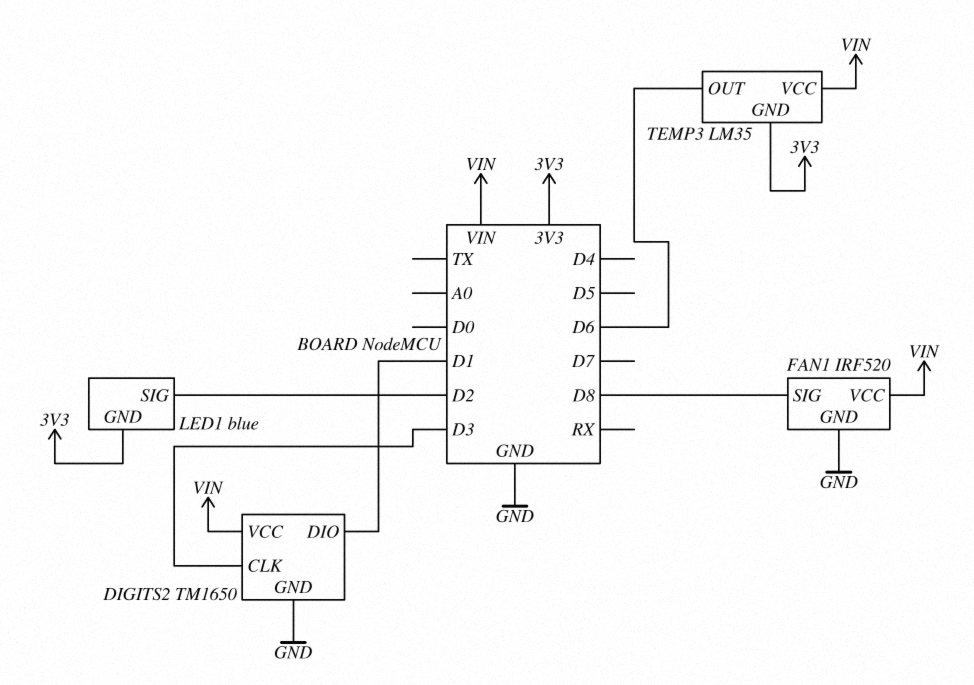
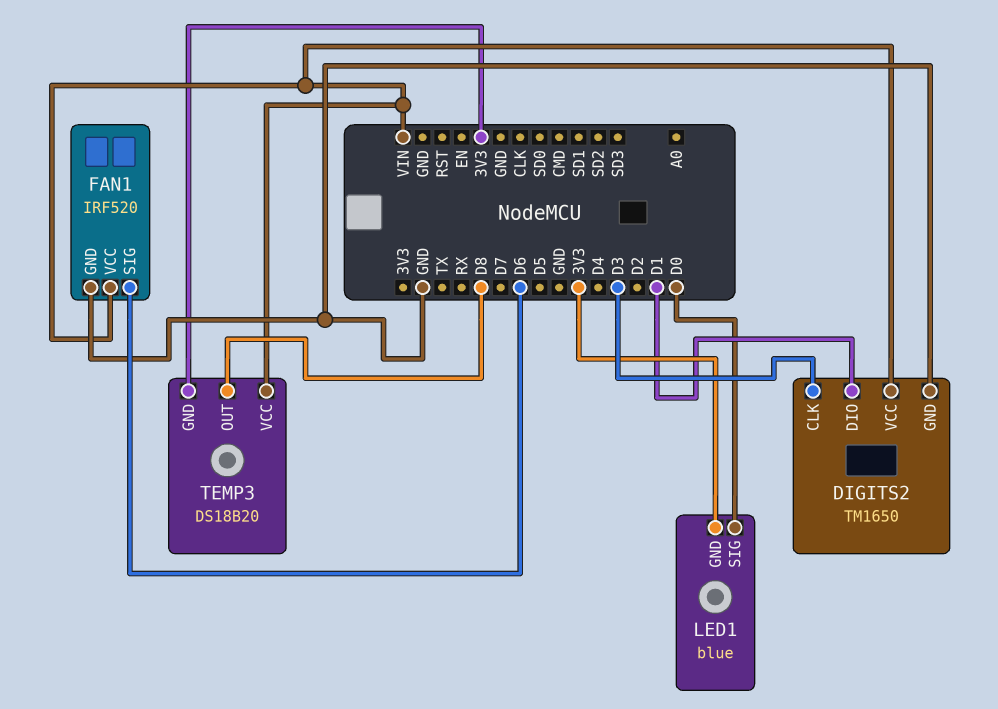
FAN1 pin SIG: D8 -> D6
LED1 pin SIG: D2 -> D0
TEMP3: LM35 -> DS18B20
TEMP3 pin OUT: D6 -> D8

